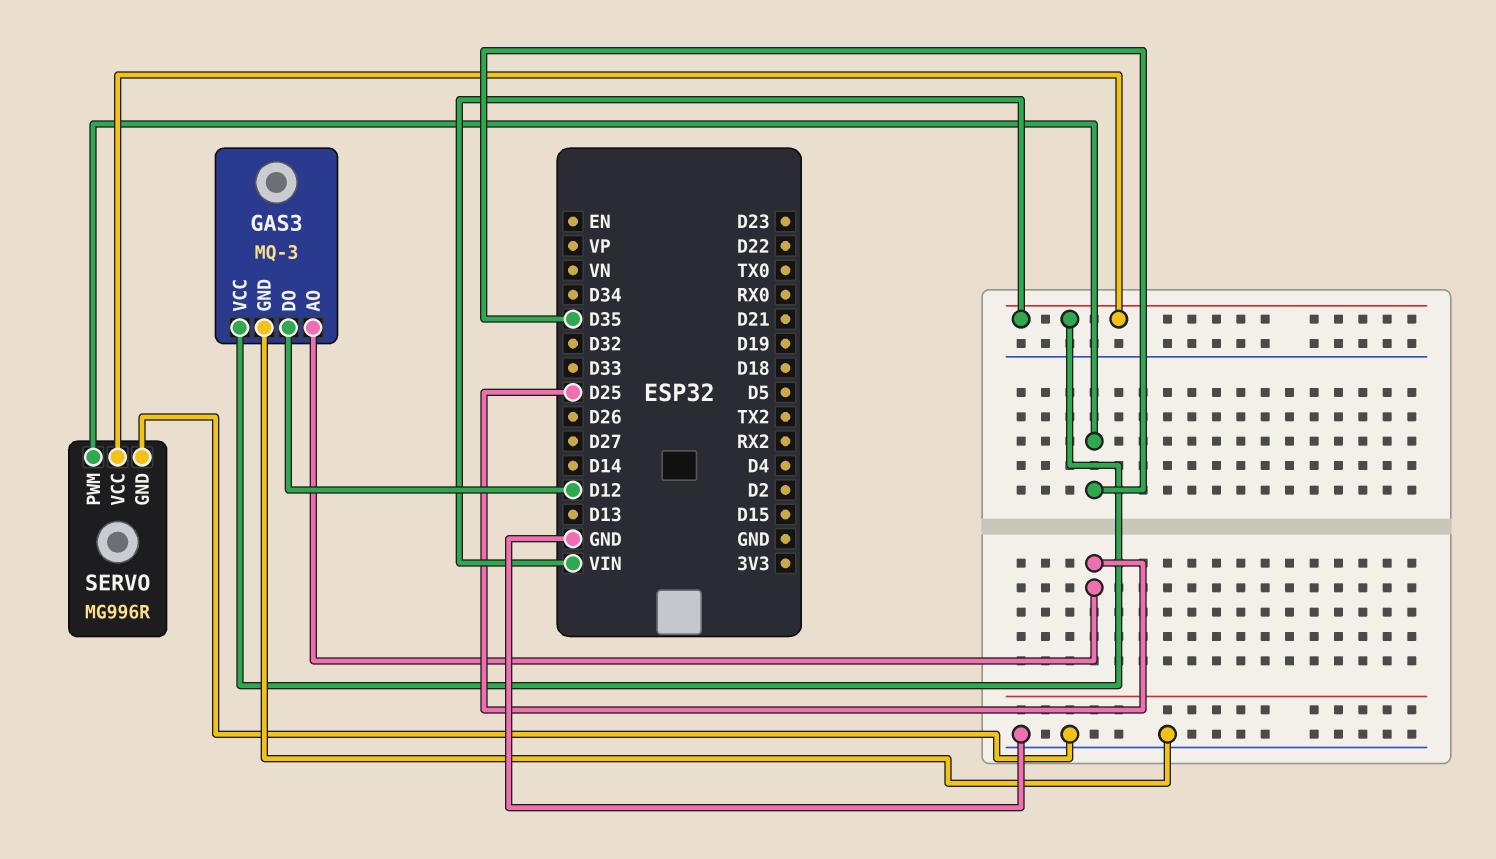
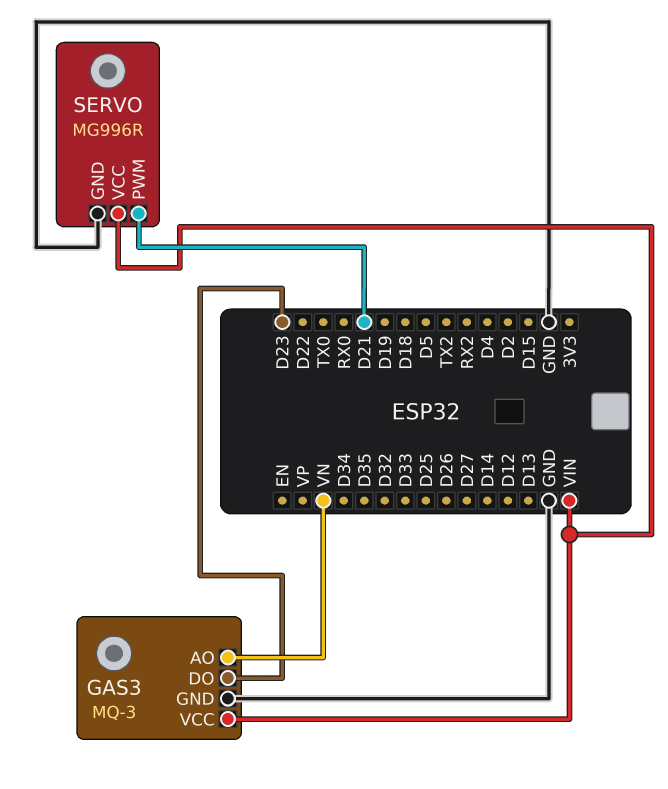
GAS3 pin AO: D25 -> VN
GAS3 pin DO: D12 -> D23
SERVO pin PWM: D35 -> D21

